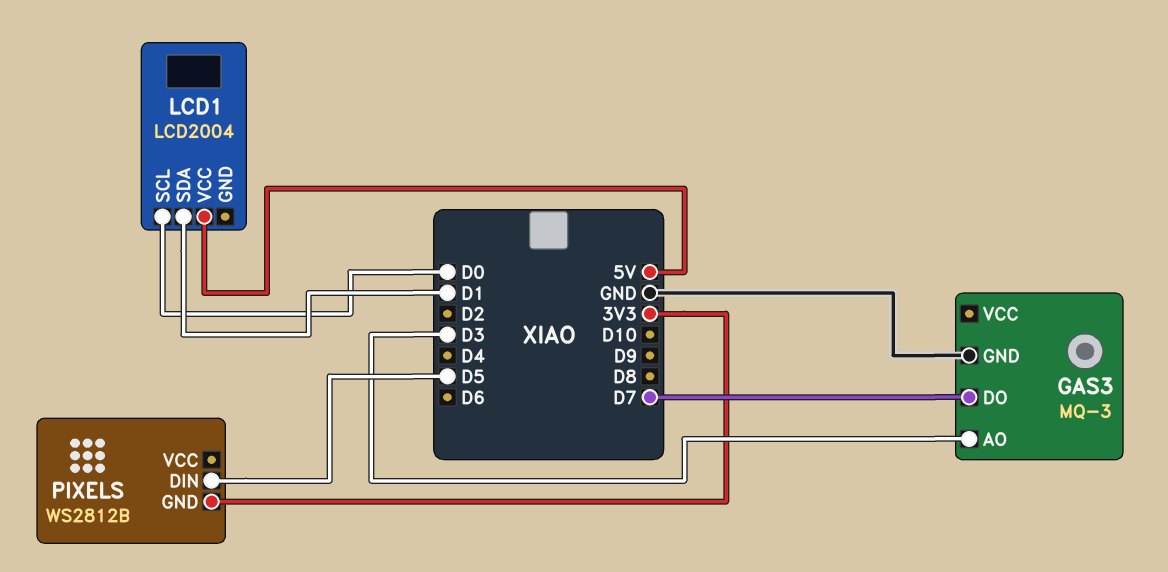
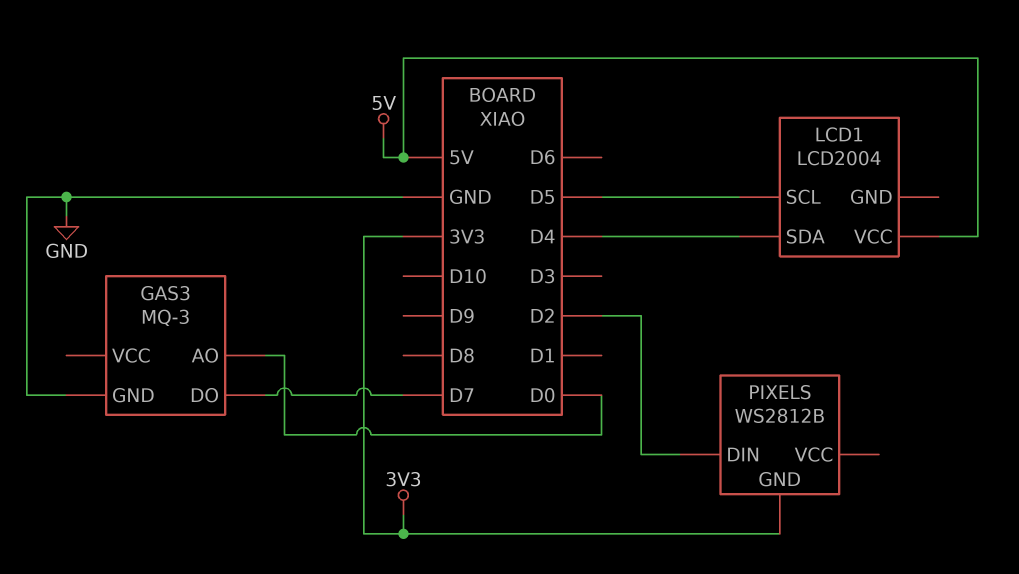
GAS3 pin AO: D3 -> D0
LCD1 pin SCL: D0 -> D5
LCD1 pin SDA: D1 -> D4
PIXELS pin DIN: D5 -> D2

